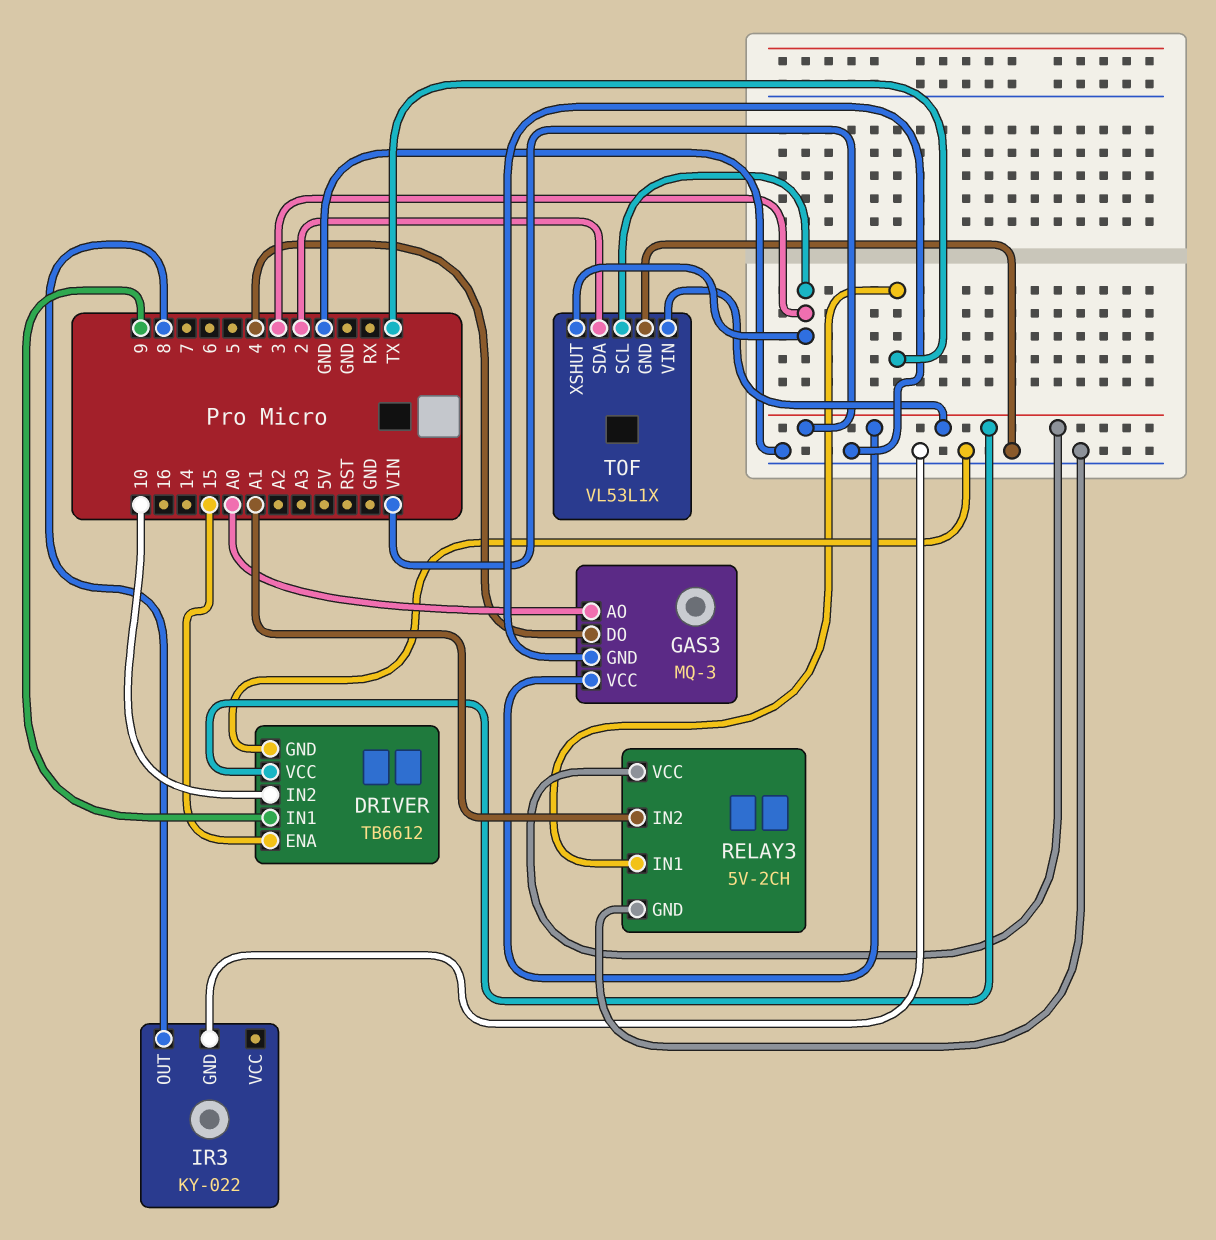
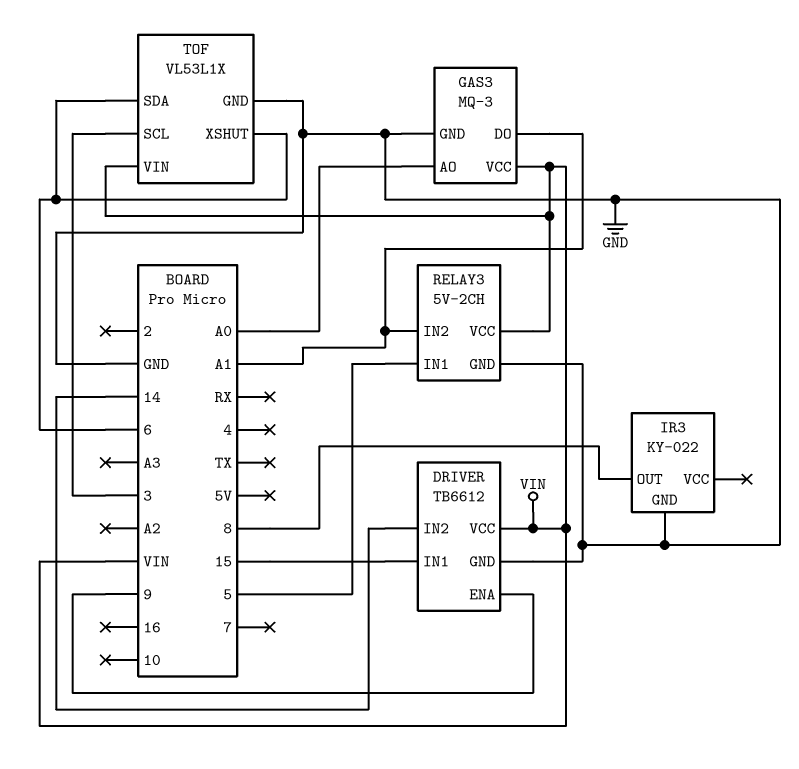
DRIVER pin ENA: 15 -> 9
DRIVER pin IN1: 9 -> 15
DRIVER pin IN2: 10 -> 14
GAS3 pin DO: 4 -> A1
RELAY3 pin IN1: TX -> 5
TOF pin SDA: 2 -> 6
TOF pin XSHUT: 3 -> 6

